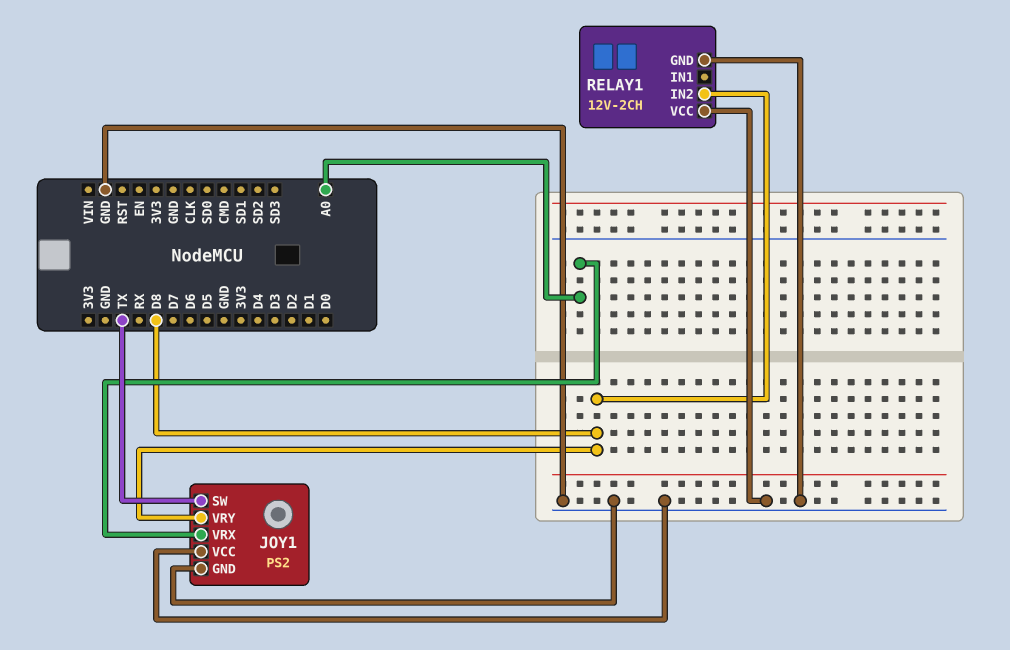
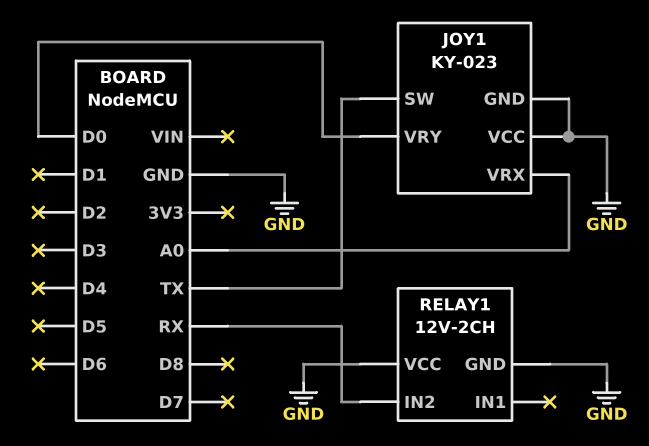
JOY1: PS2 -> KY-023
JOY1 pin VRY: D8 -> D0
RELAY1 pin IN2: D8 -> RX

